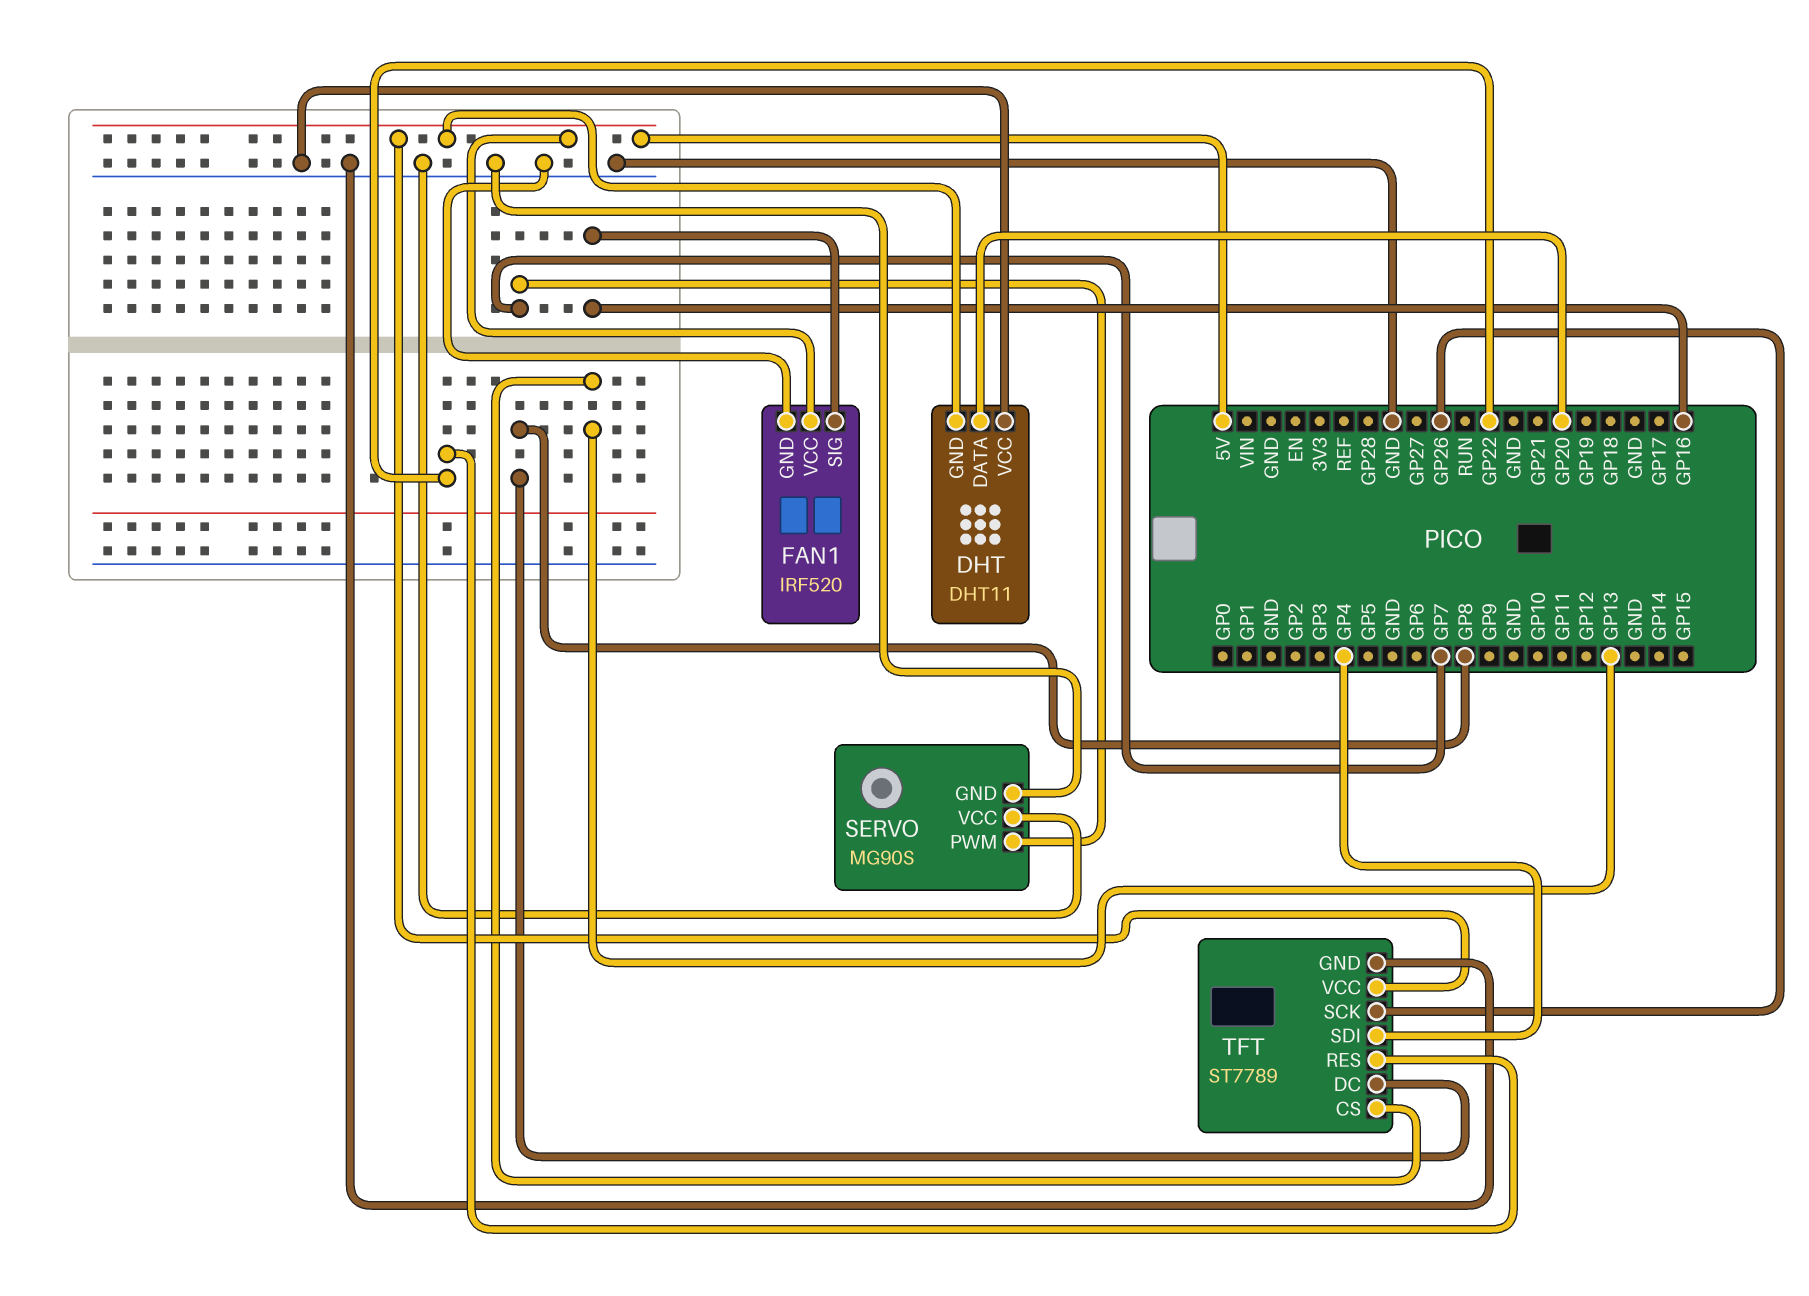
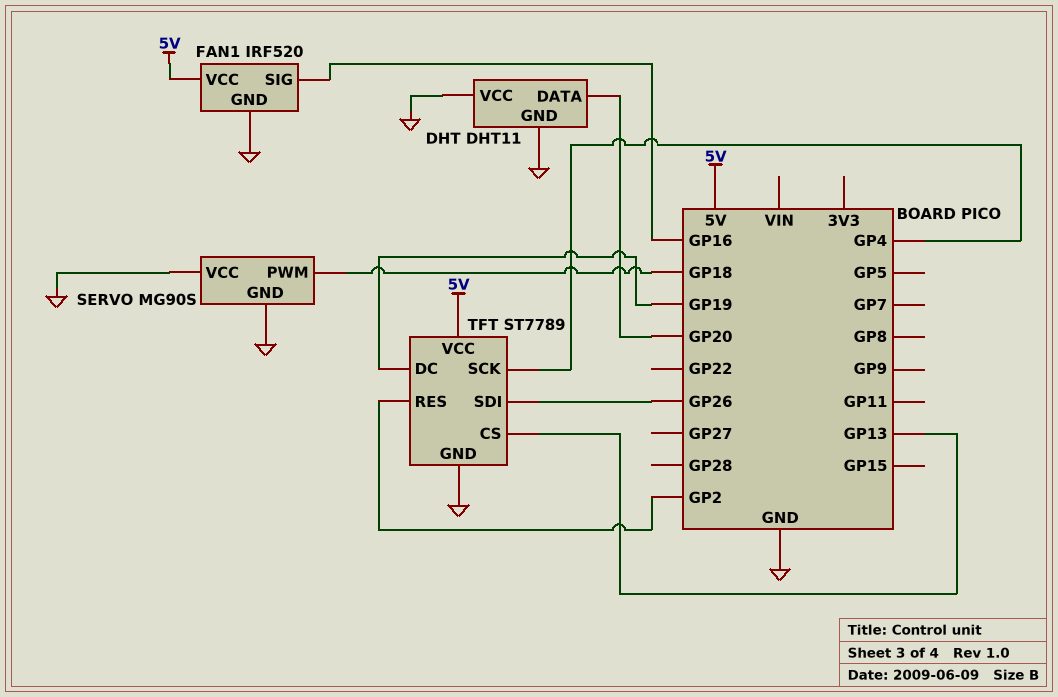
DHT pin GND: 5V -> GND
SERVO pin PWM: GP7 -> GP18
TFT pin DC: GP8 -> GP19
TFT pin RES: GP22 -> GP2
TFT pin SCK: GP26 -> GP4
TFT pin SDI: GP4 -> GP26

